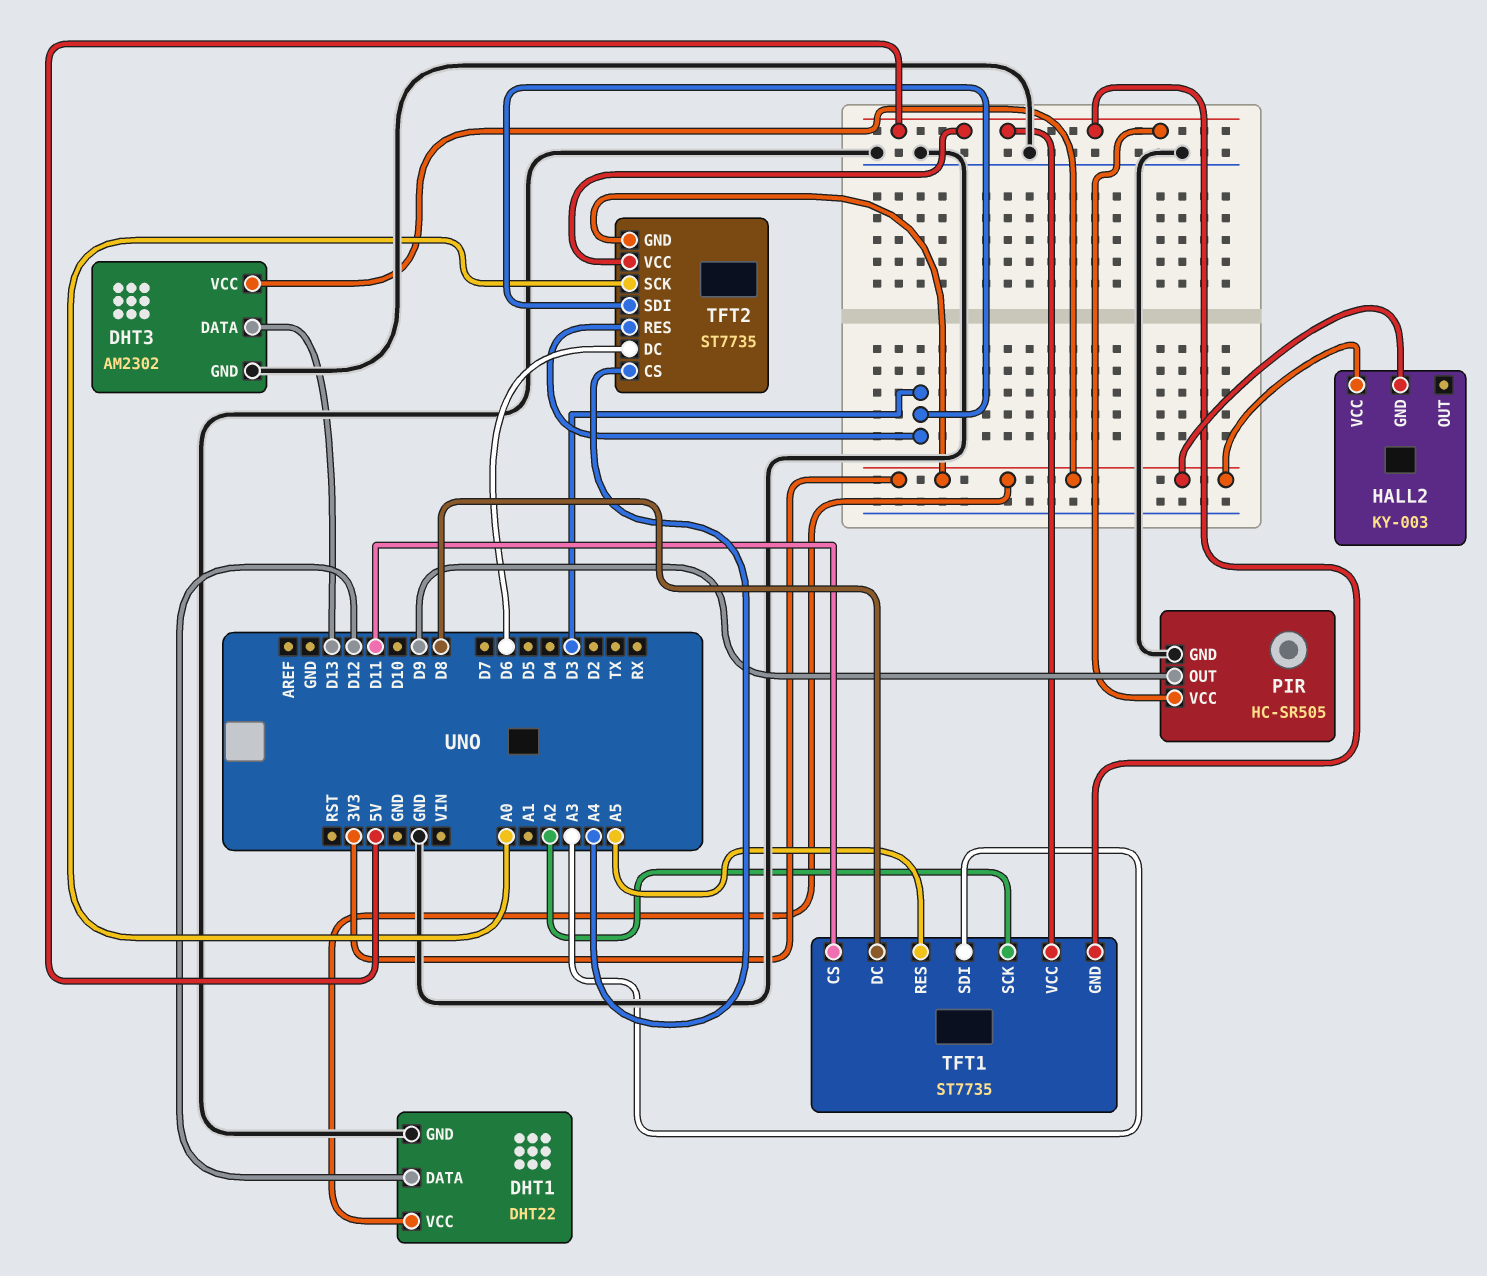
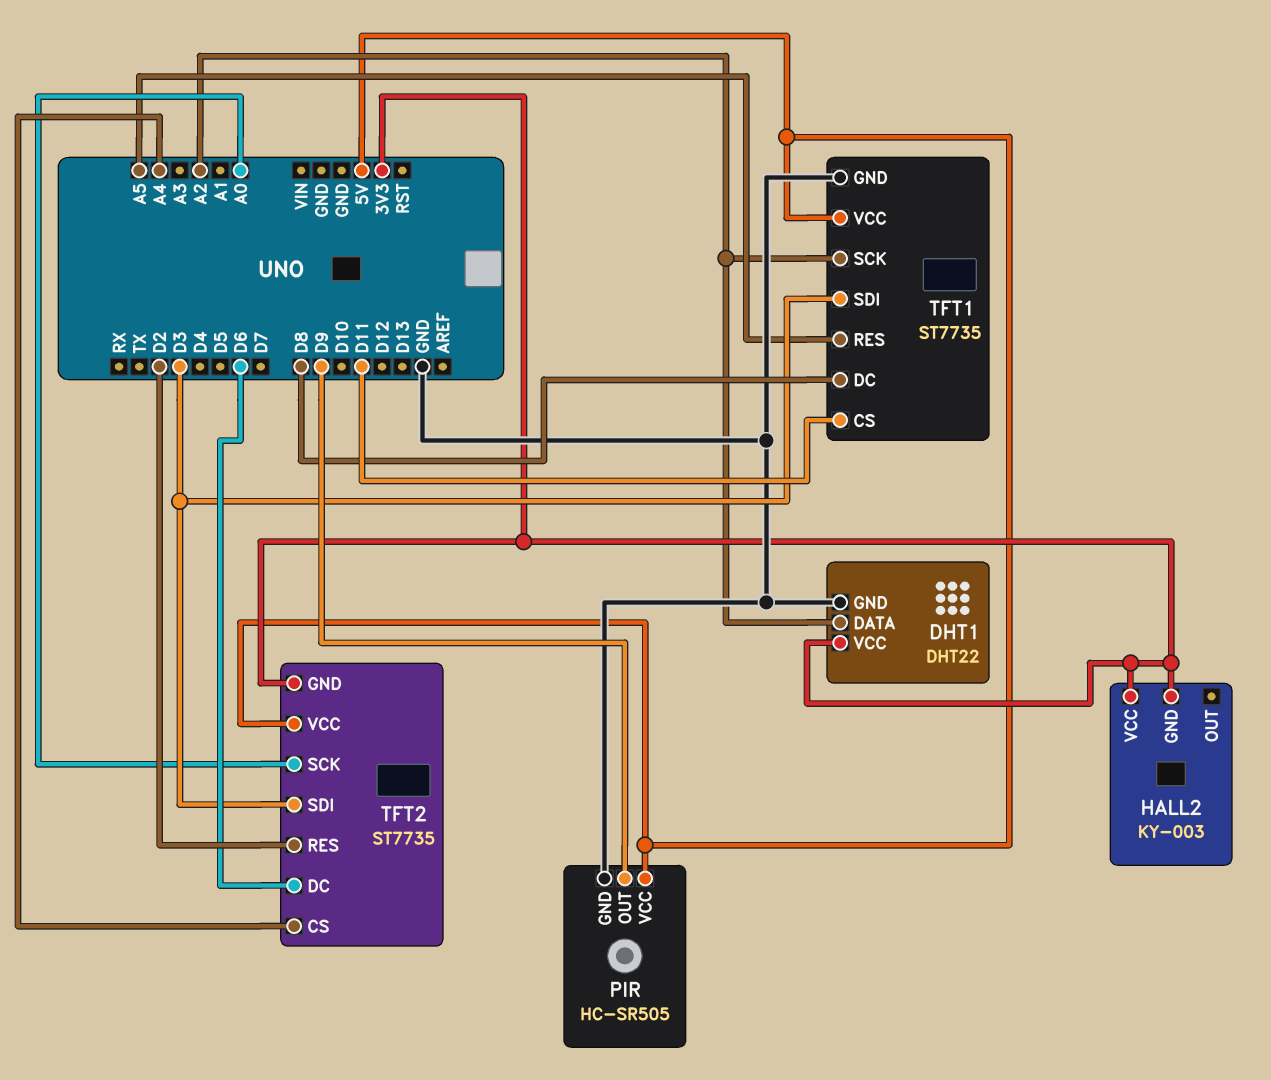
DHT1 pin DATA: D12 -> A2
DHT3: AM2302 -> none
DHT3 pin DATA: D13 -> none
DHT3 pin GND: GND -> none
DHT3 pin VCC: 3V3 -> none
TFT1 pin GND: 5V -> GND
TFT1 pin SDI: A3 -> D3
TFT2 pin RES: D3 -> D2

